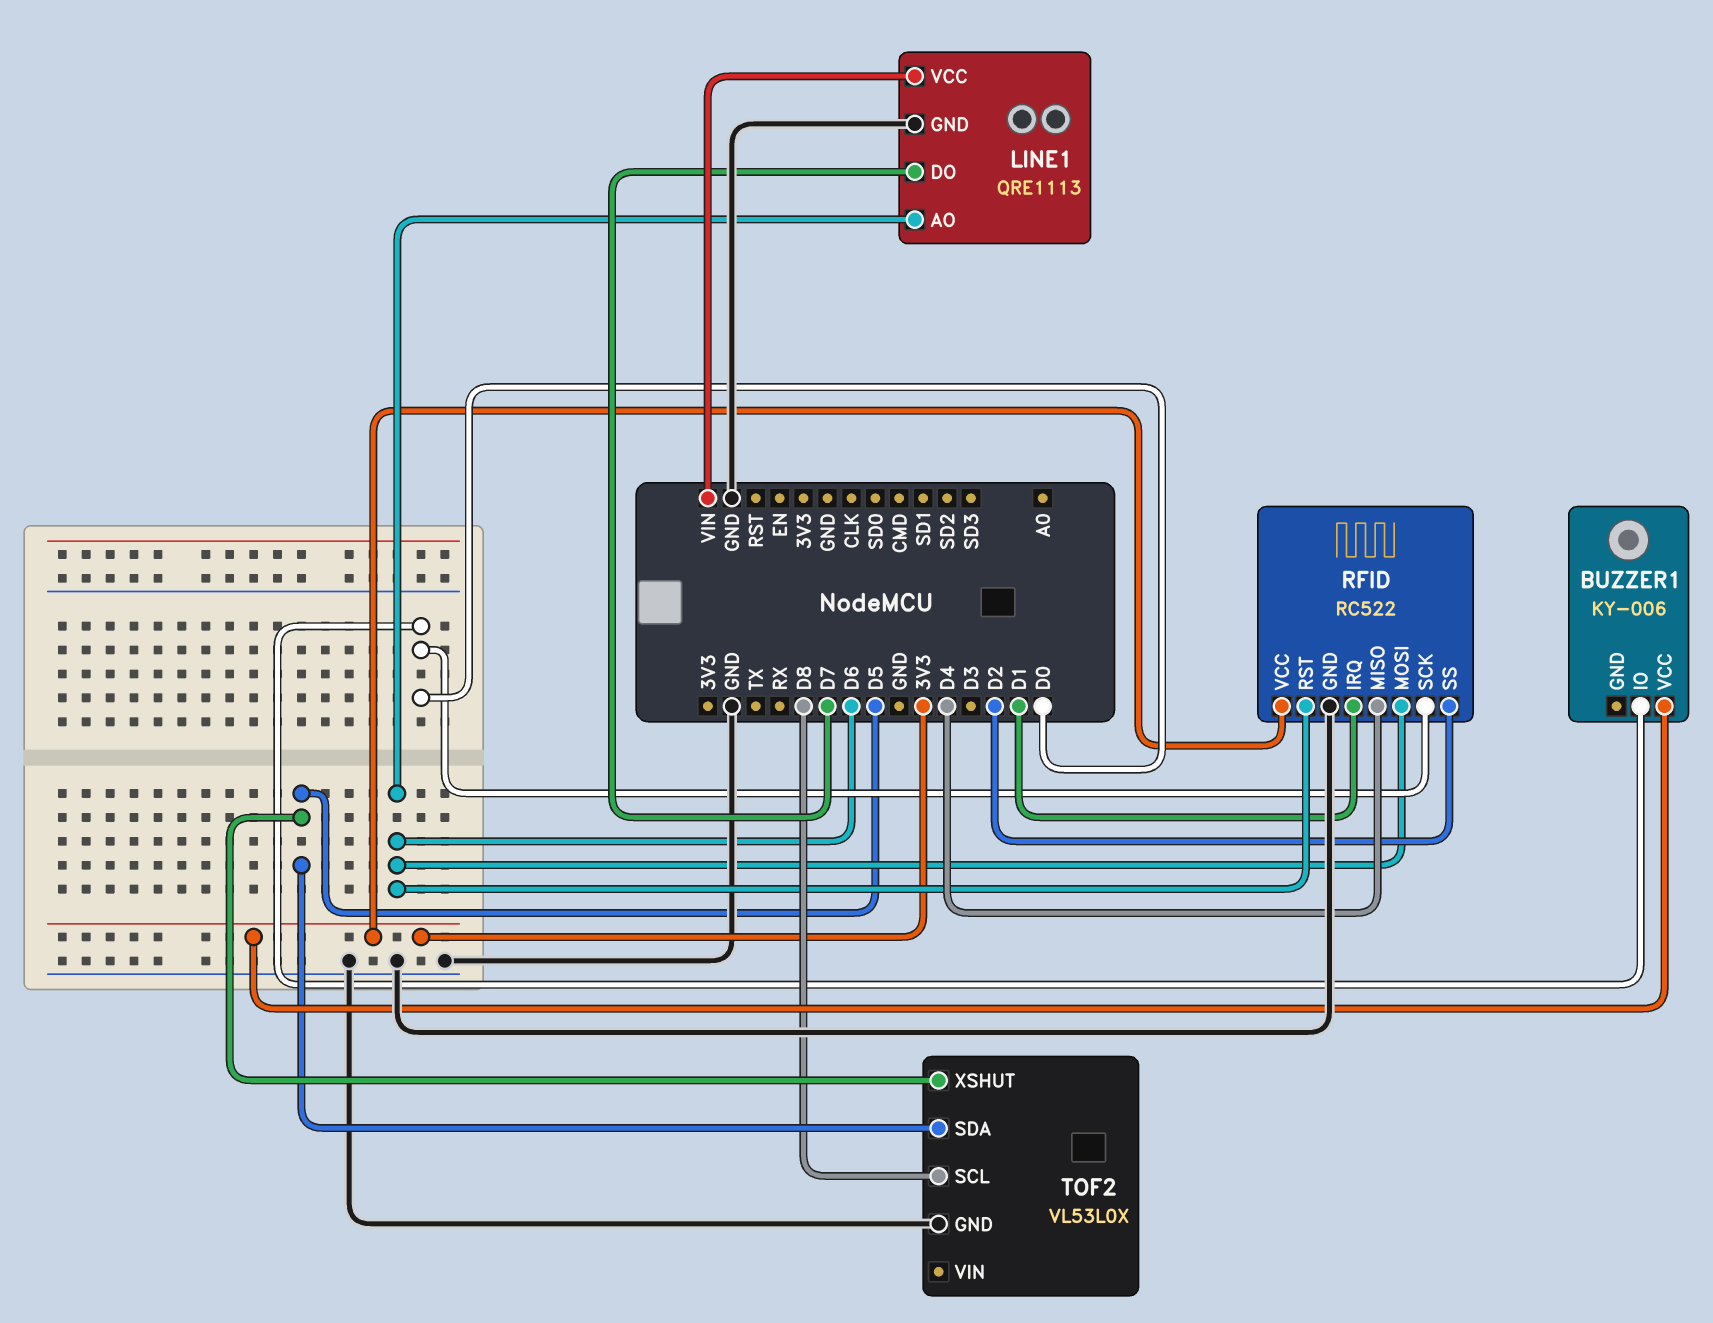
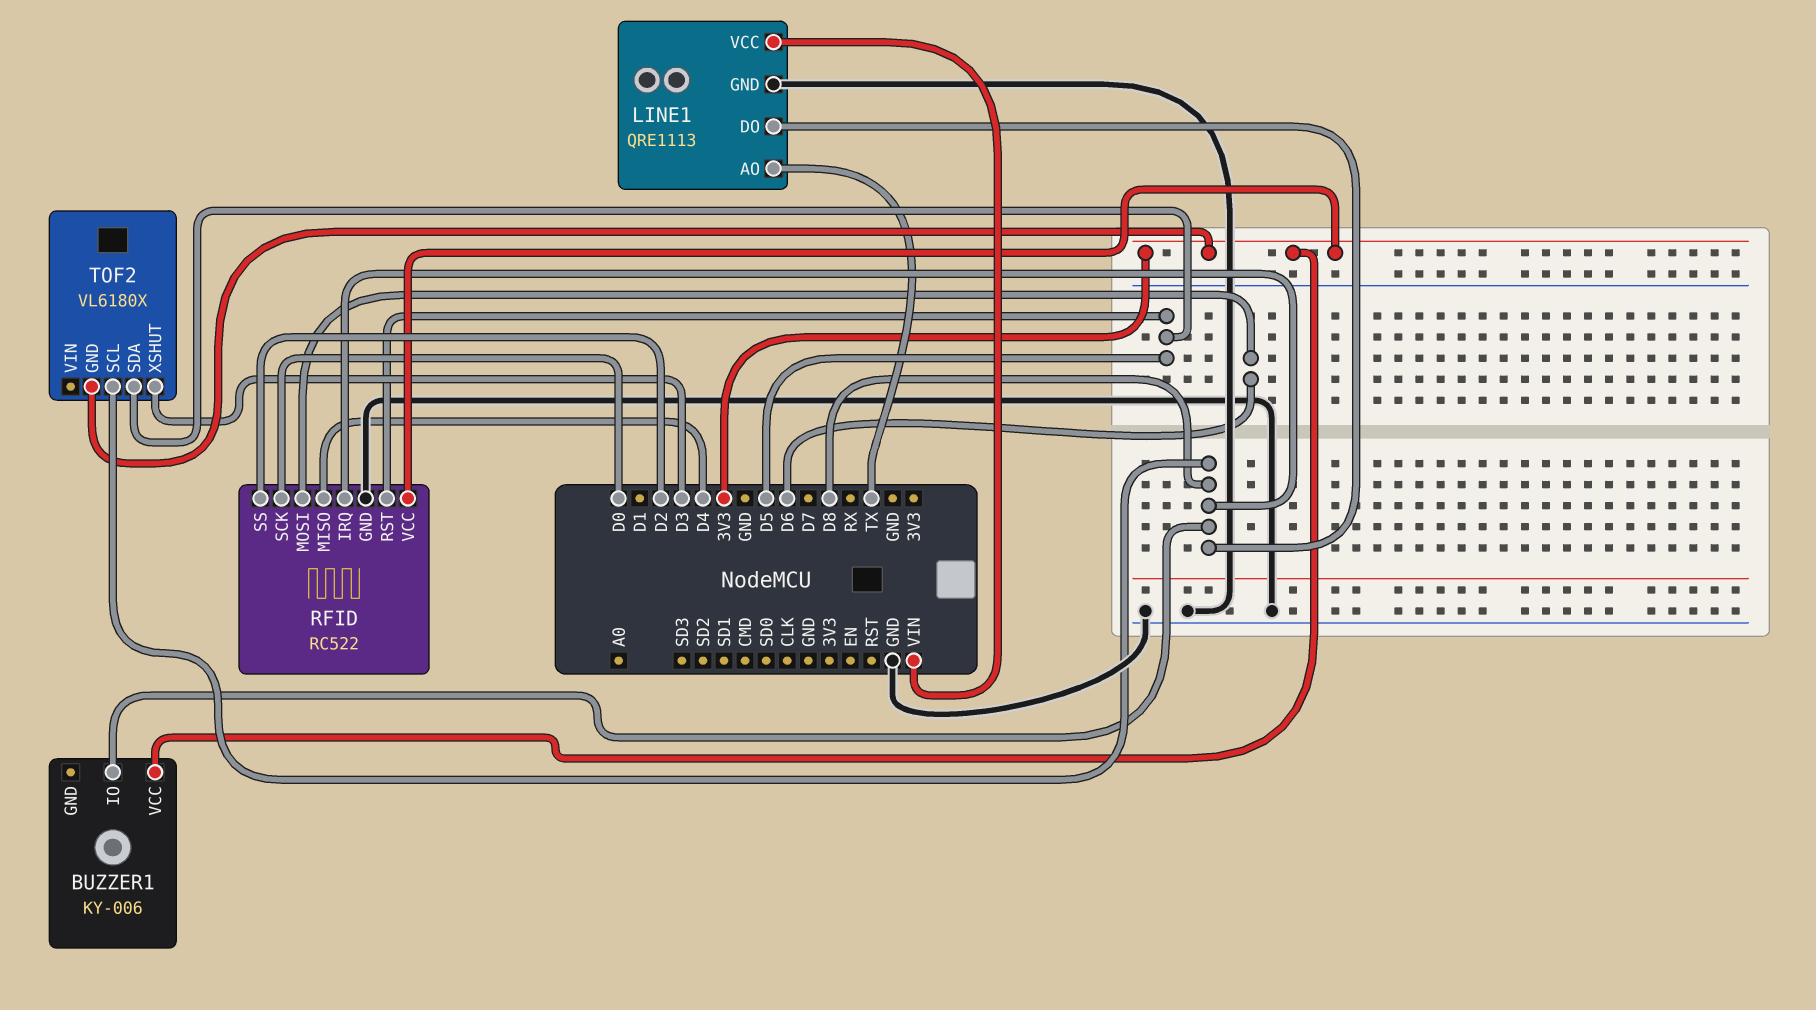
BUZZER1 pin IO: D0 -> D8
LINE1 pin AO: D6 -> TX
LINE1 pin DO: D7 -> D8
RFID pin IRQ: D1 -> D8
RFID pin RST: D6 -> D5
TOF2: VL53L0X -> VL6180X
TOF2 pin GND: GND -> 3V3
TOF2 pin XSHUT: D5 -> D3

